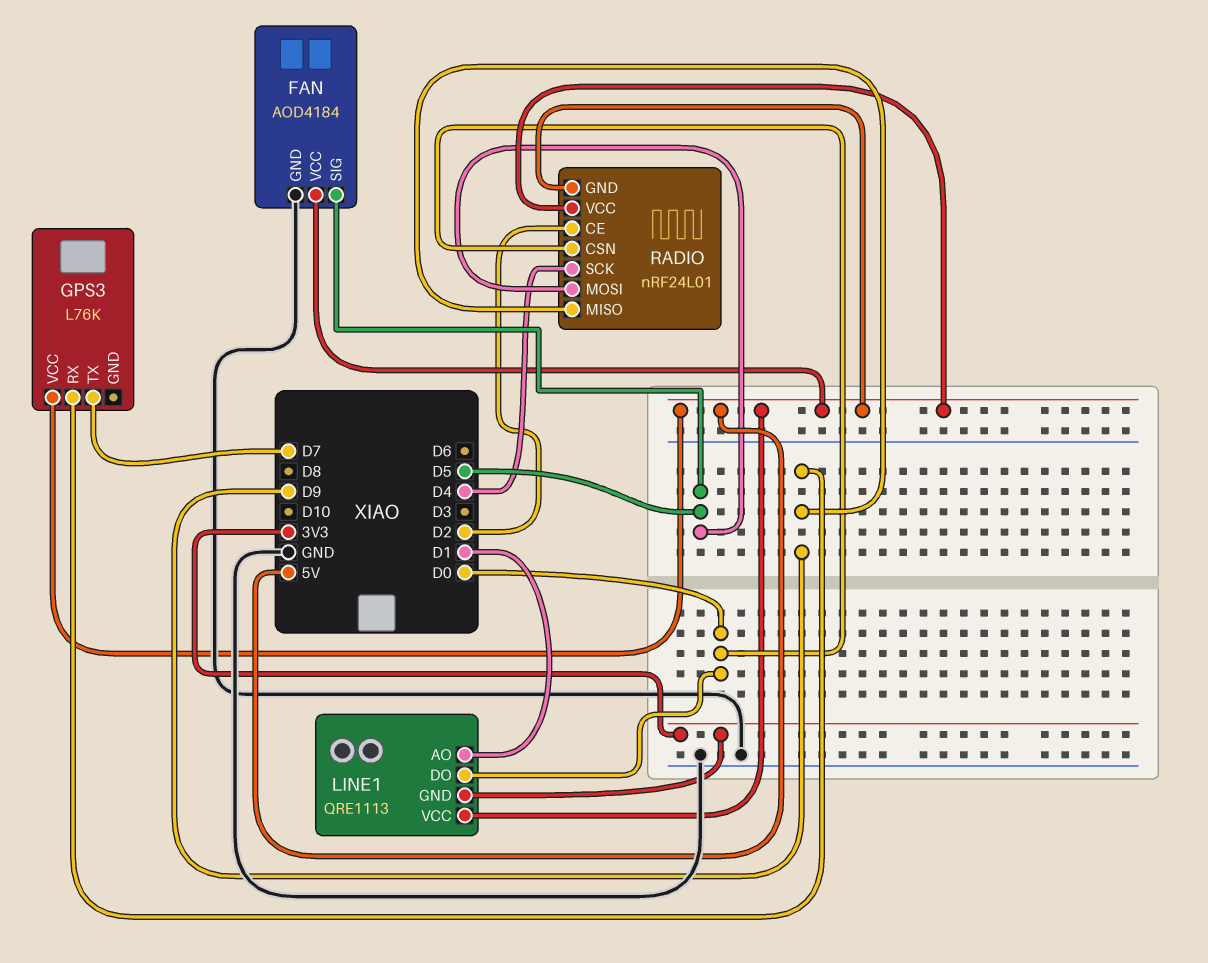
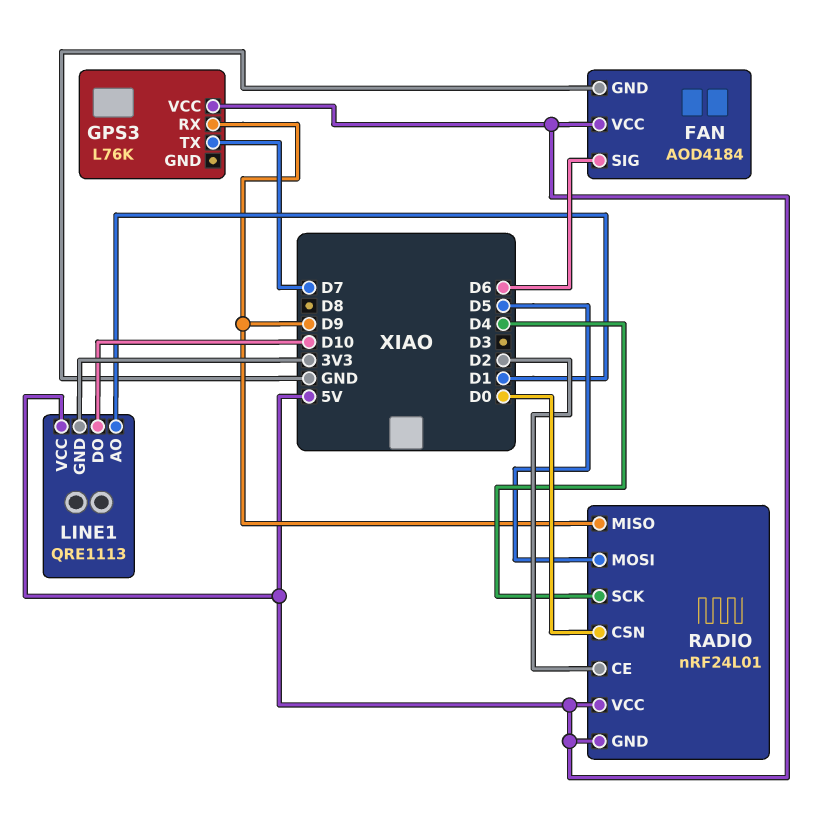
FAN pin SIG: D5 -> D6
LINE1 pin DO: D0 -> D10

